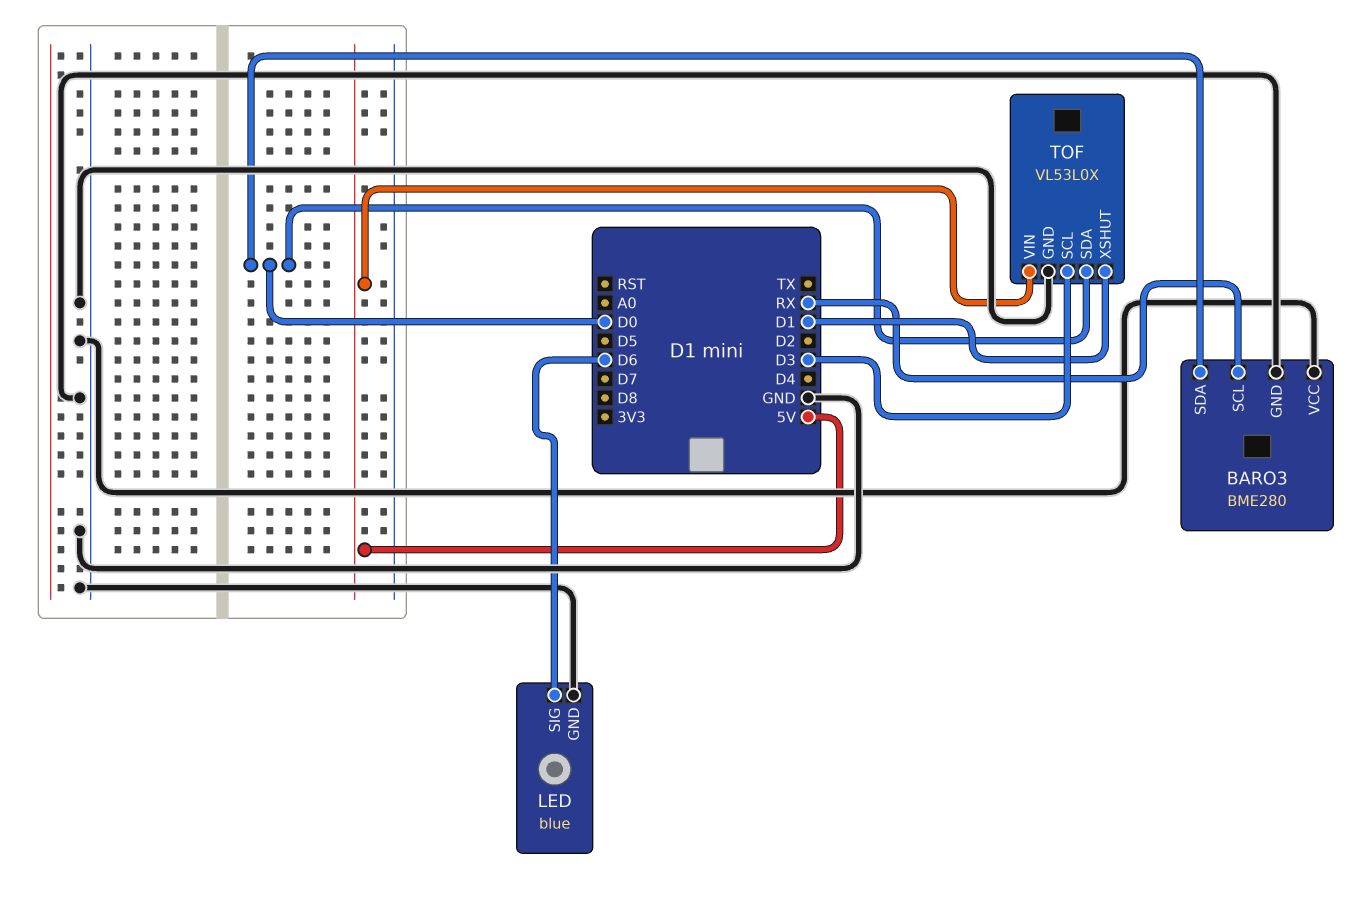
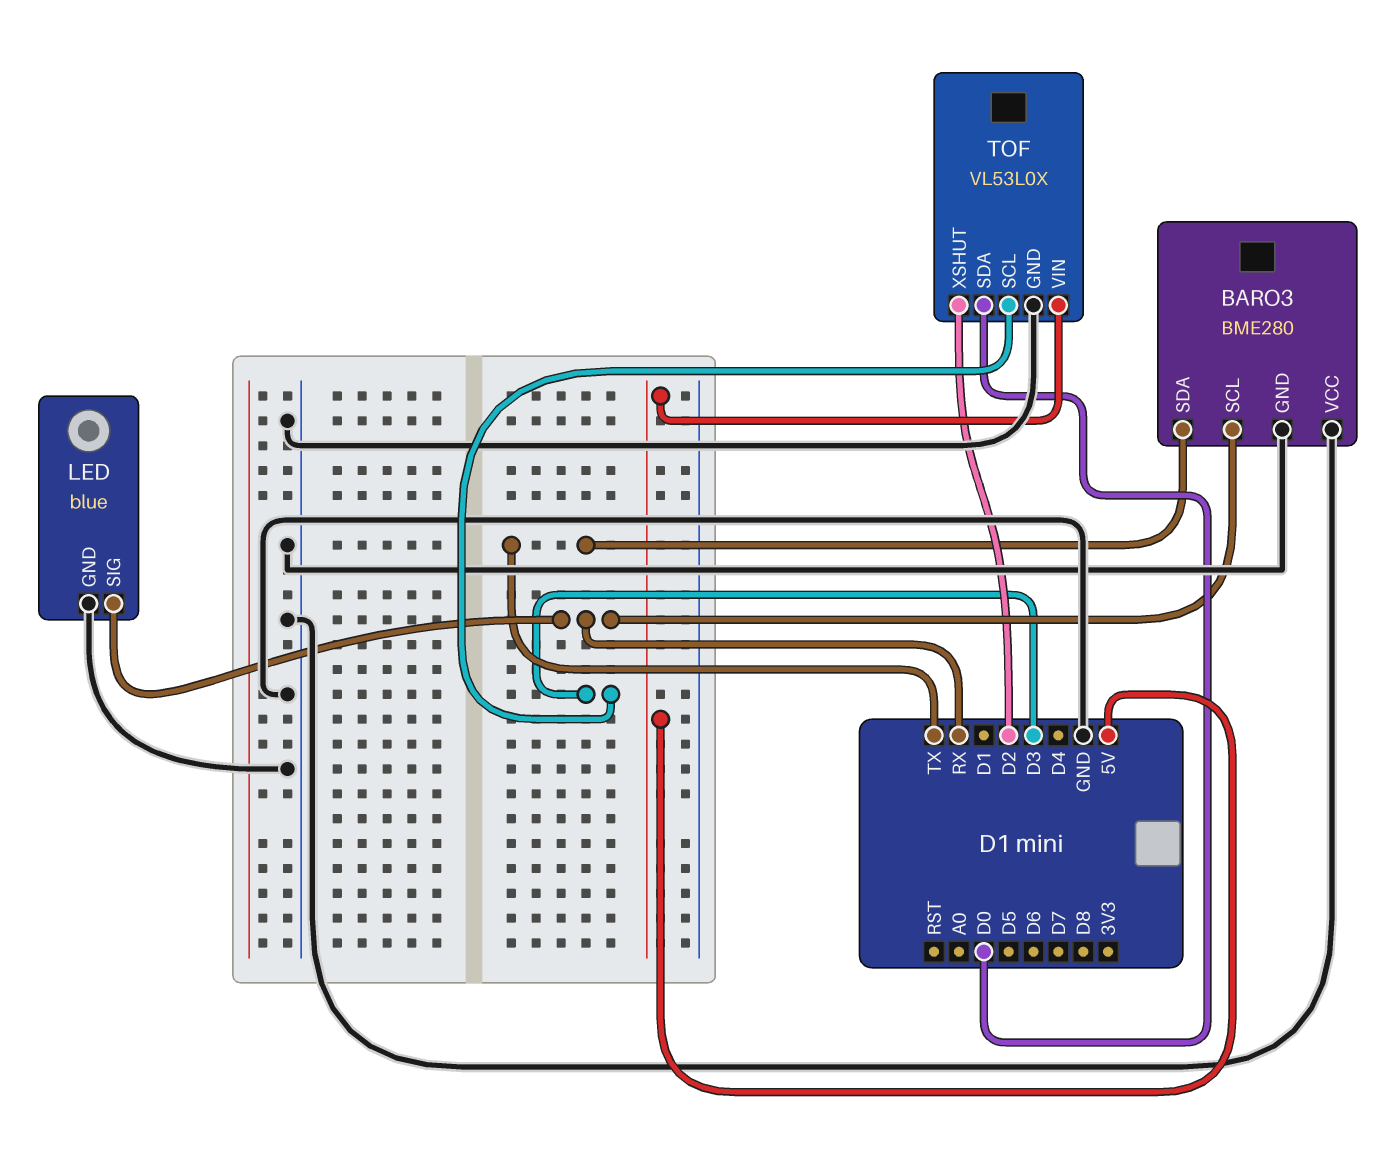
BARO3 pin SDA: D0 -> TX
LED pin SIG: D6 -> RX
TOF pin XSHUT: D1 -> D2

